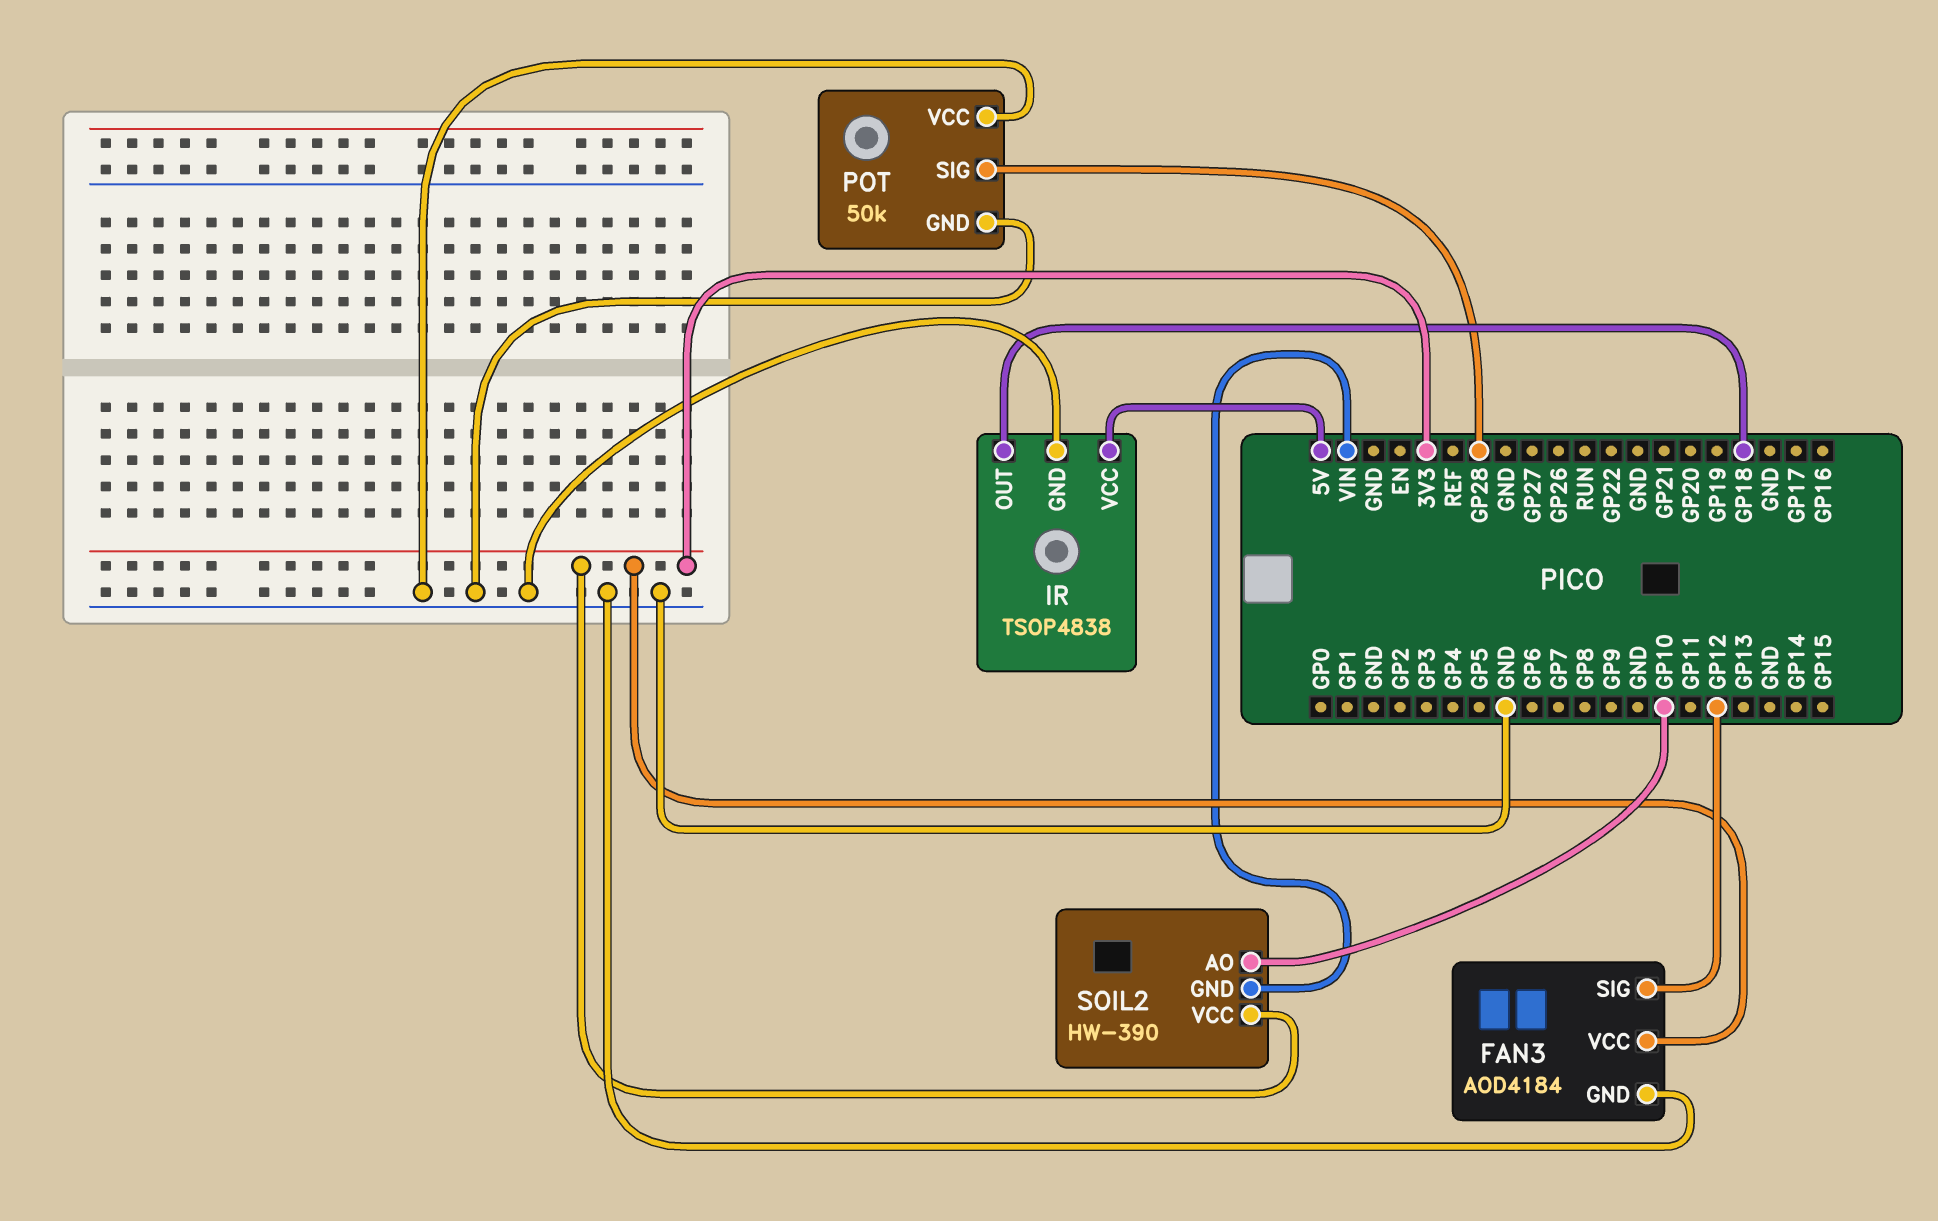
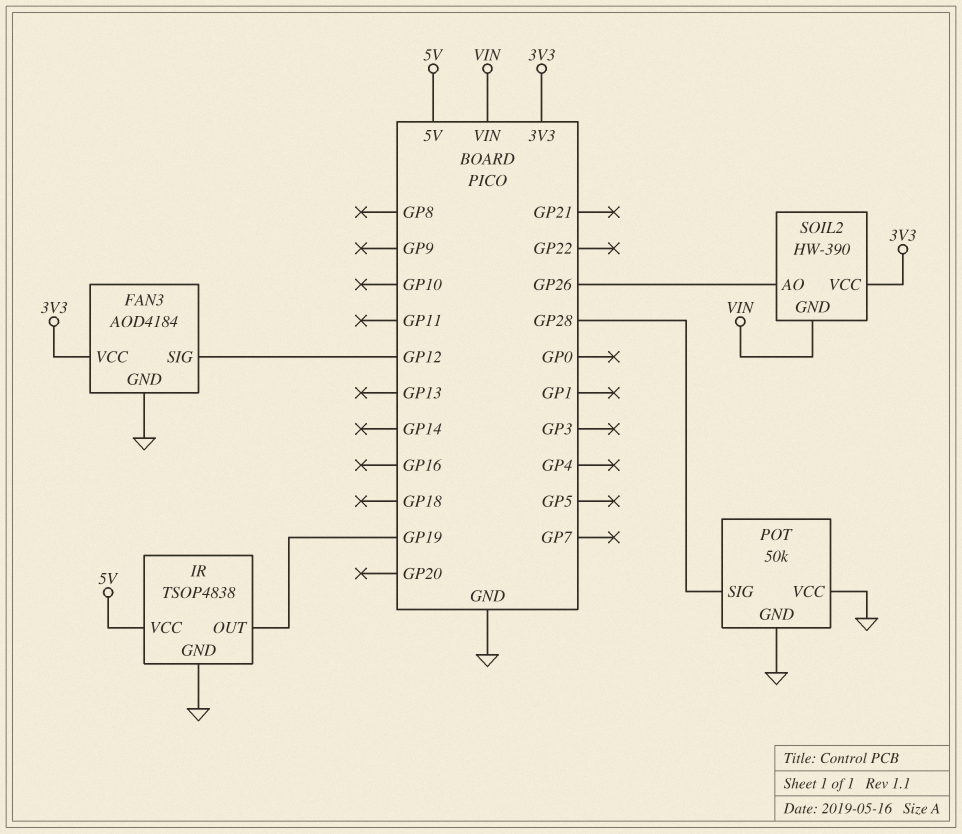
IR pin OUT: GP18 -> GP19
SOIL2 pin AO: GP10 -> GP26

